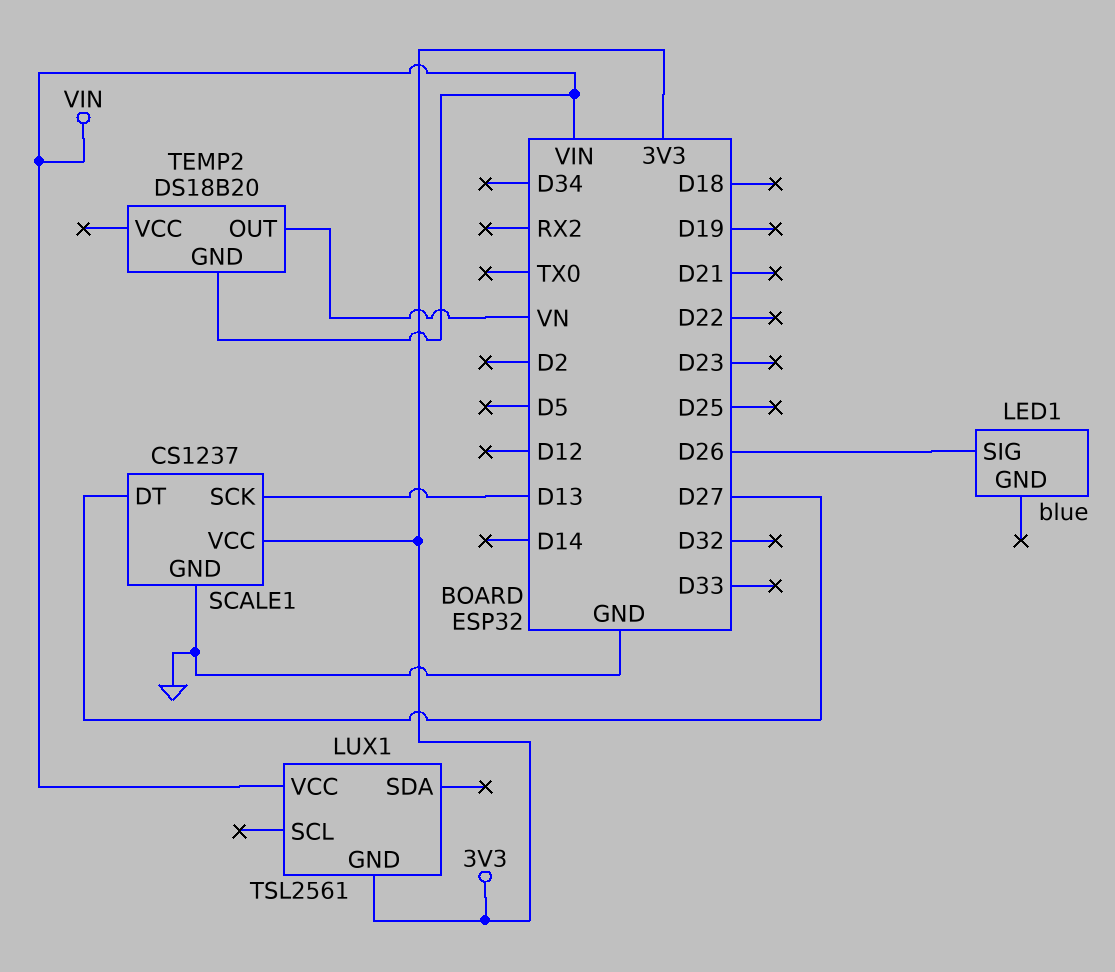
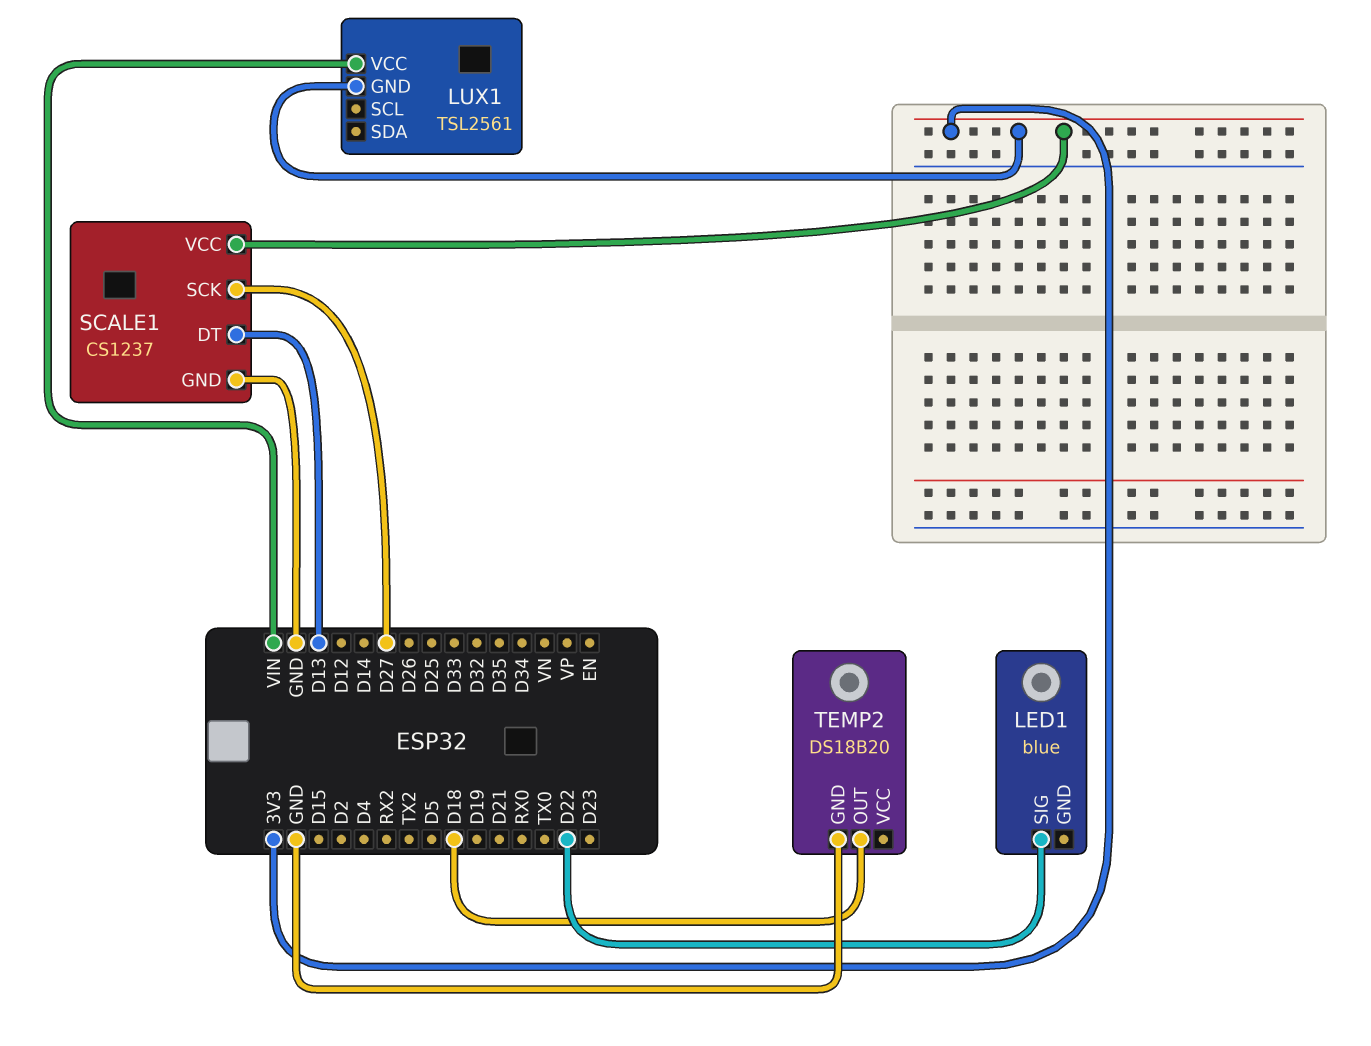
LED1 pin SIG: D26 -> D22
SCALE1 pin DT: D27 -> D13
SCALE1 pin SCK: D13 -> D27
TEMP2 pin GND: VIN -> GND
TEMP2 pin OUT: VN -> D18

